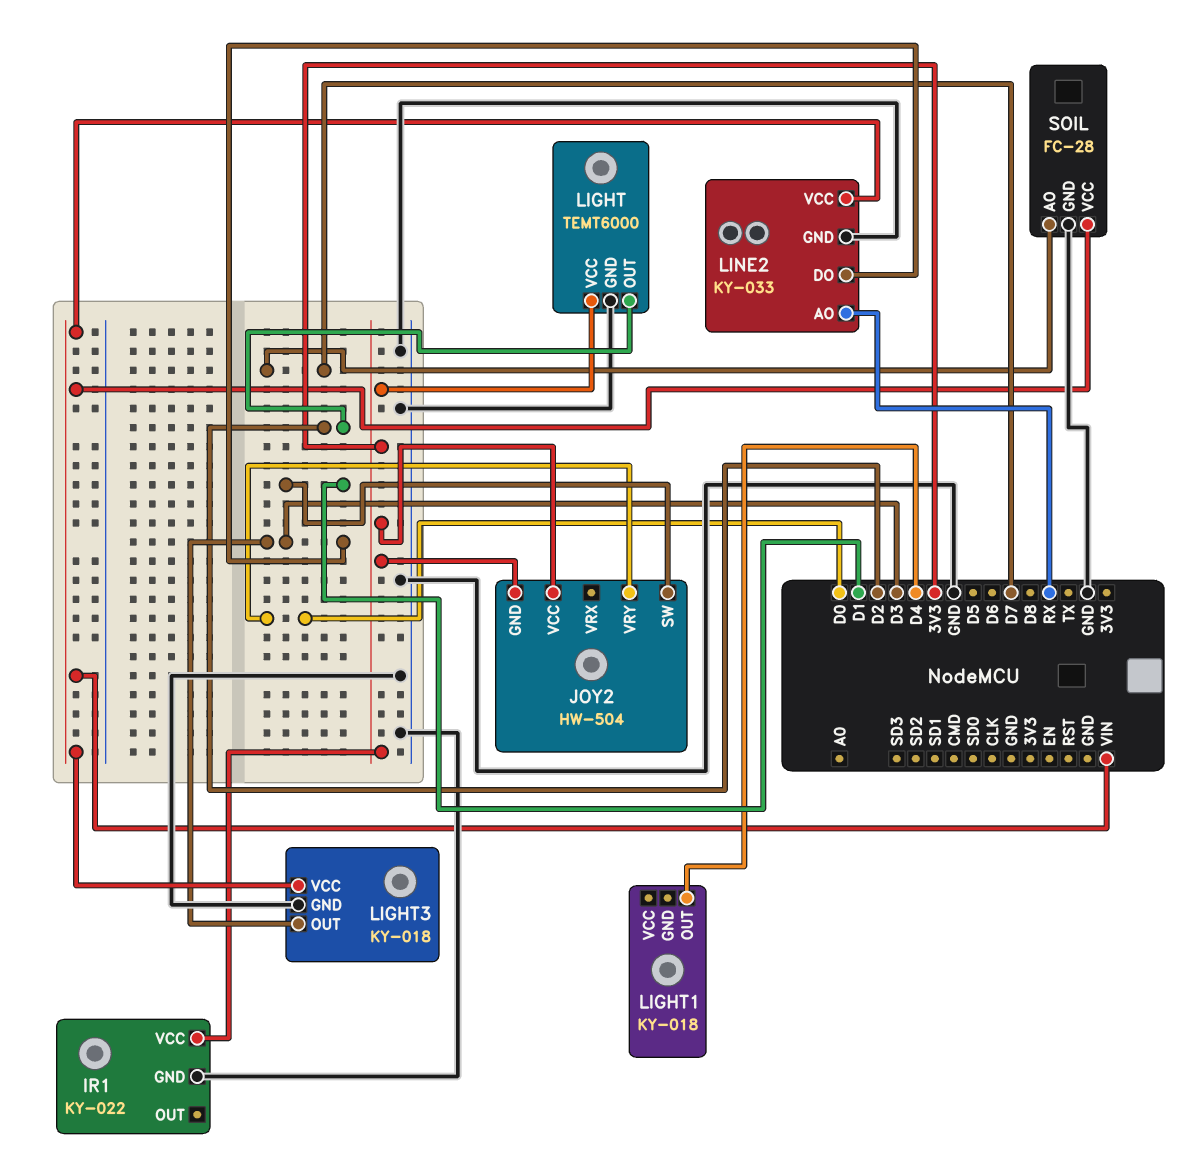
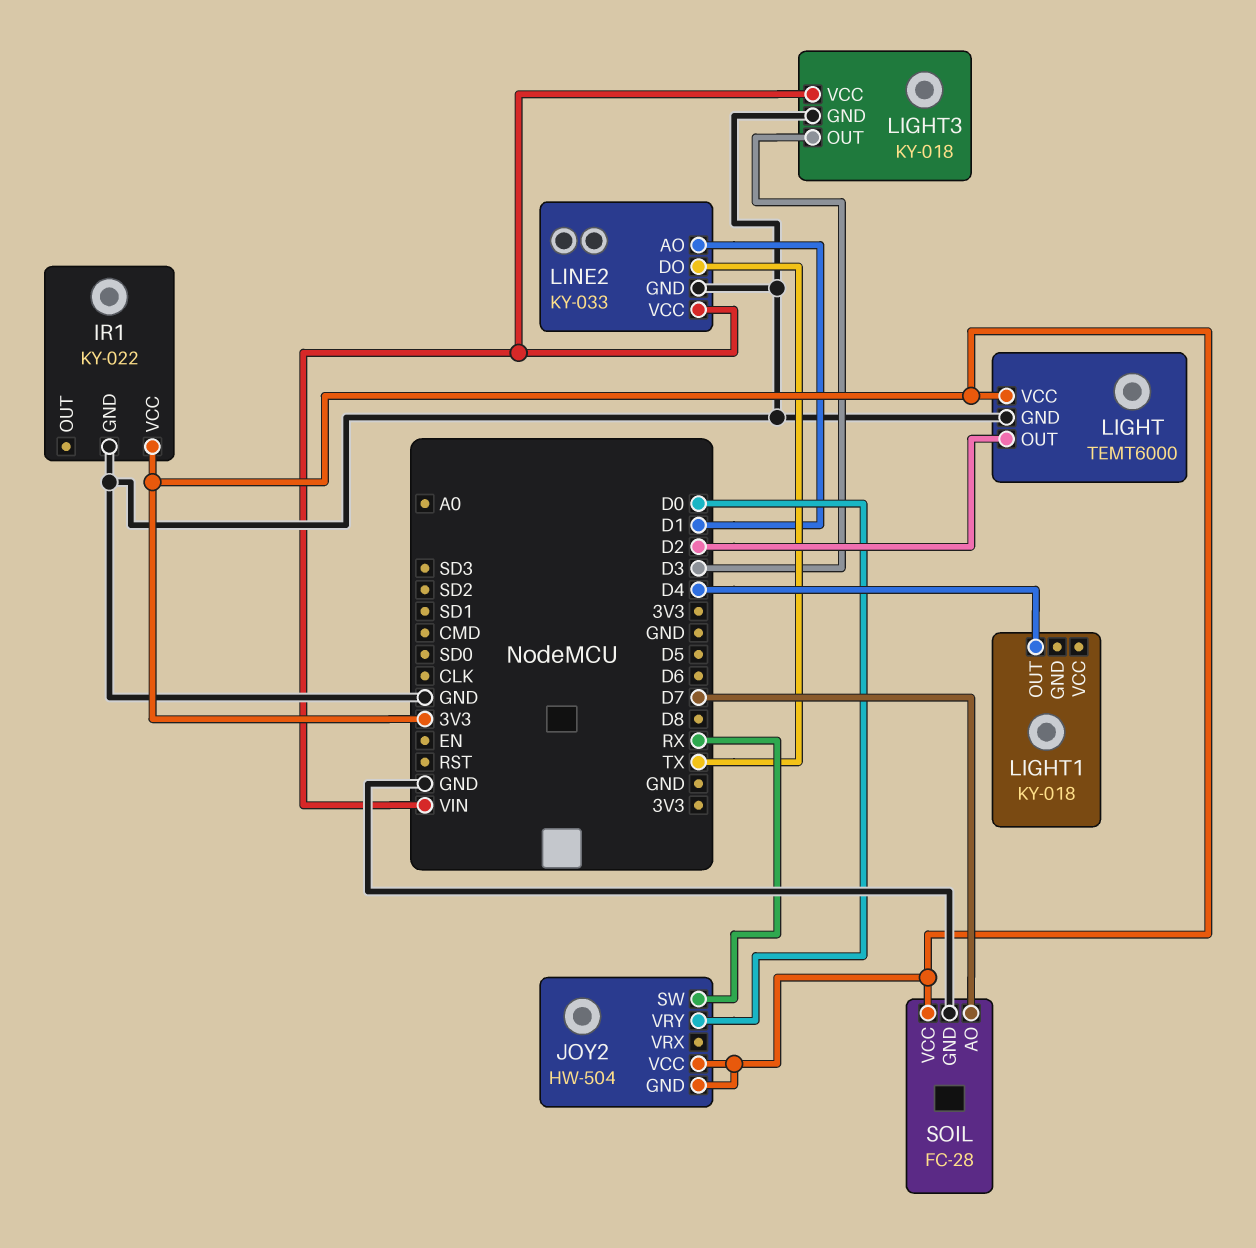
JOY2 pin SW: D1 -> RX
LINE2 pin AO: RX -> D1
LINE2 pin DO: D3 -> TX
SOIL pin VCC: VIN -> 3V3

